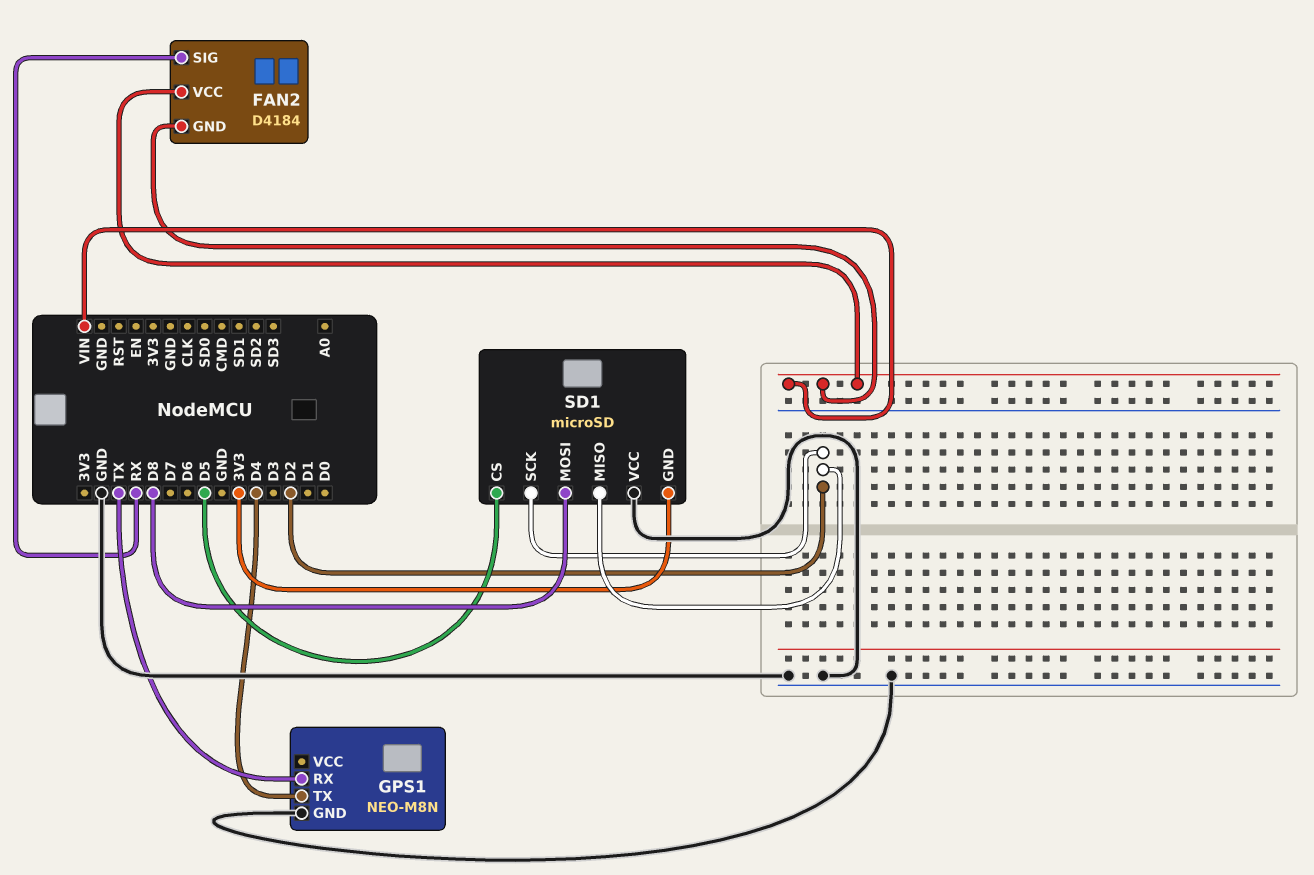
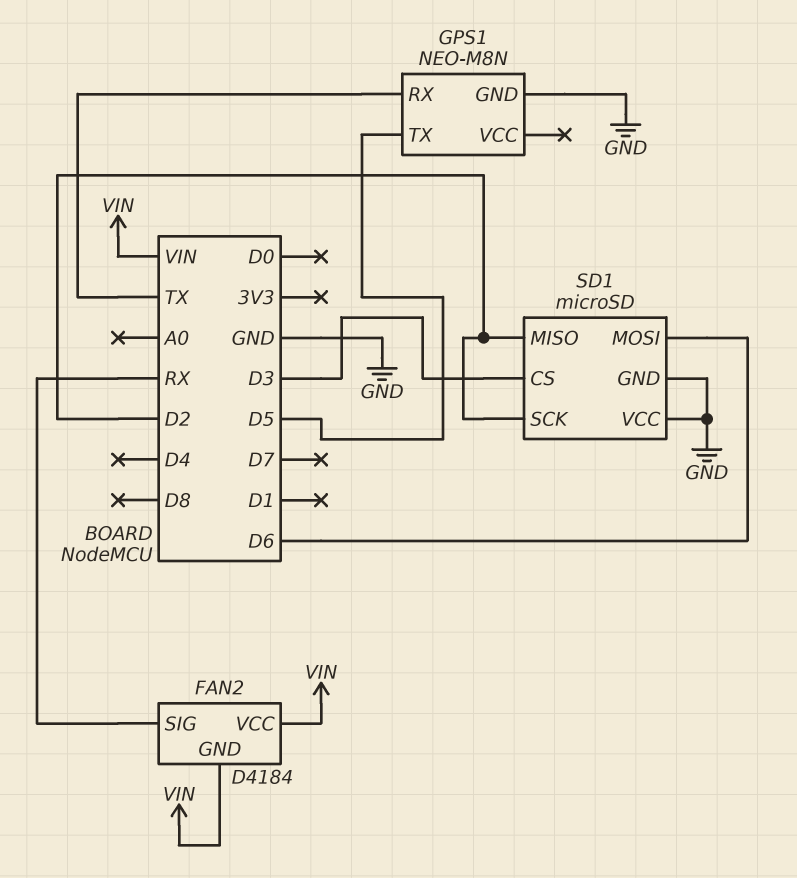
GPS1 pin TX: D4 -> D5
SD1 pin CS: D5 -> D3
SD1 pin GND: 3V3 -> GND
SD1 pin MOSI: D8 -> D6

